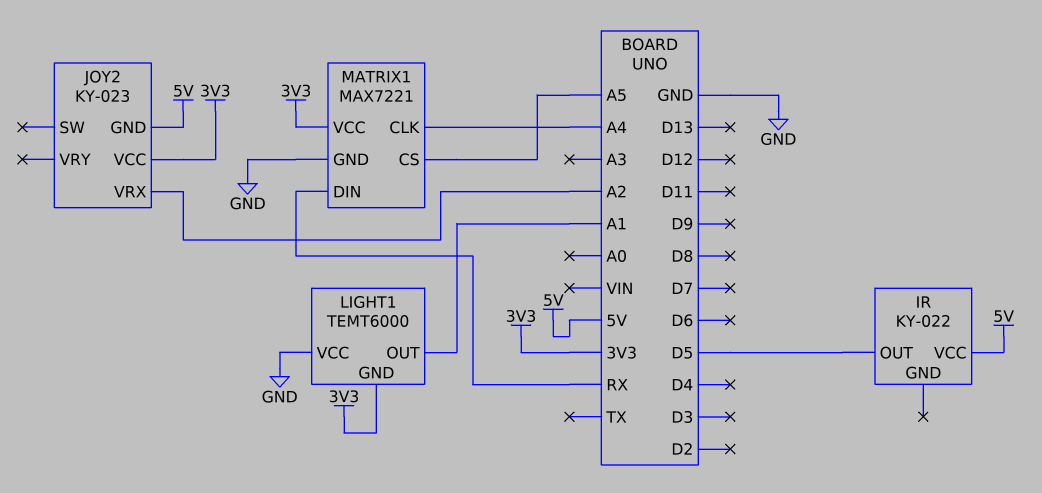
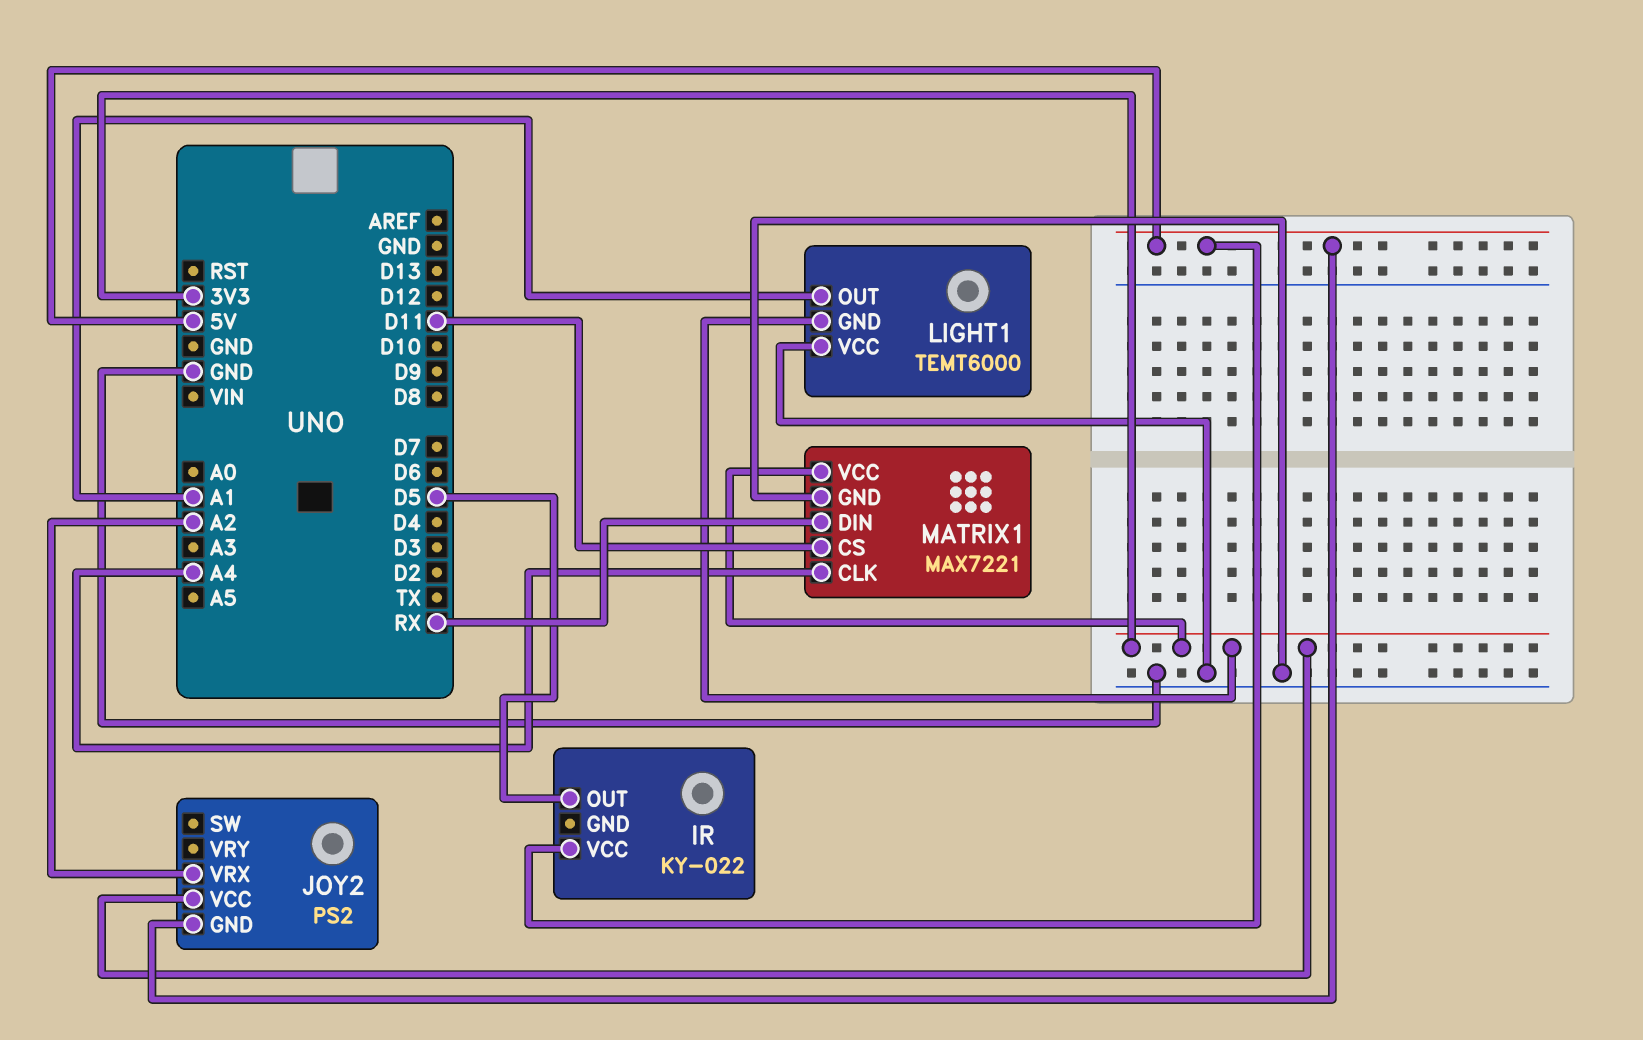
JOY2: KY-023 -> PS2
MATRIX1 pin CS: A5 -> D11

